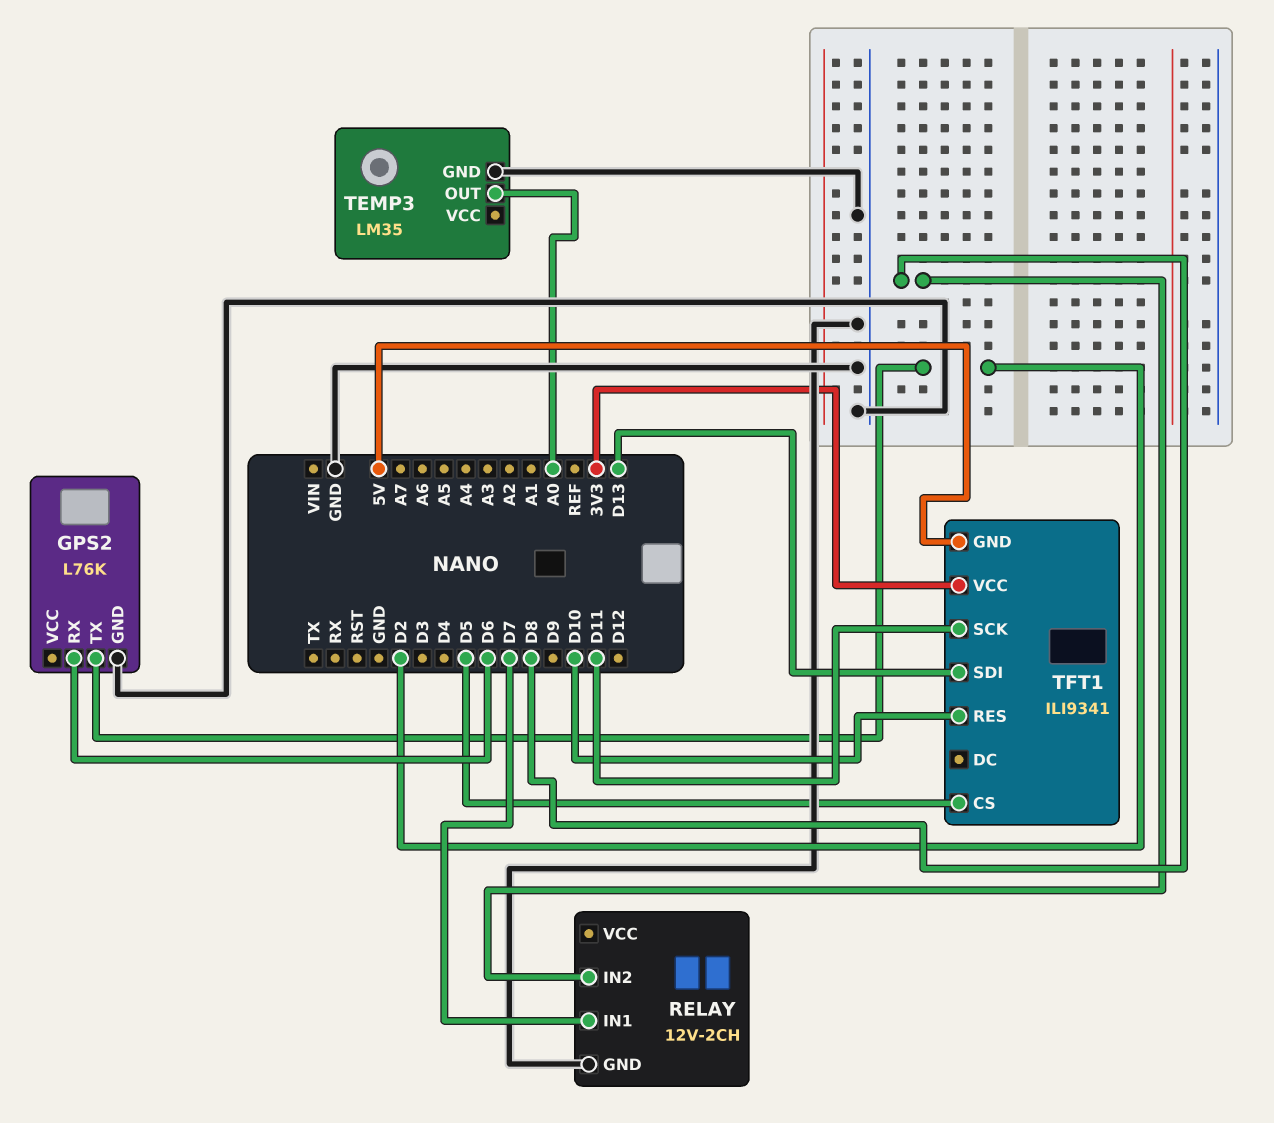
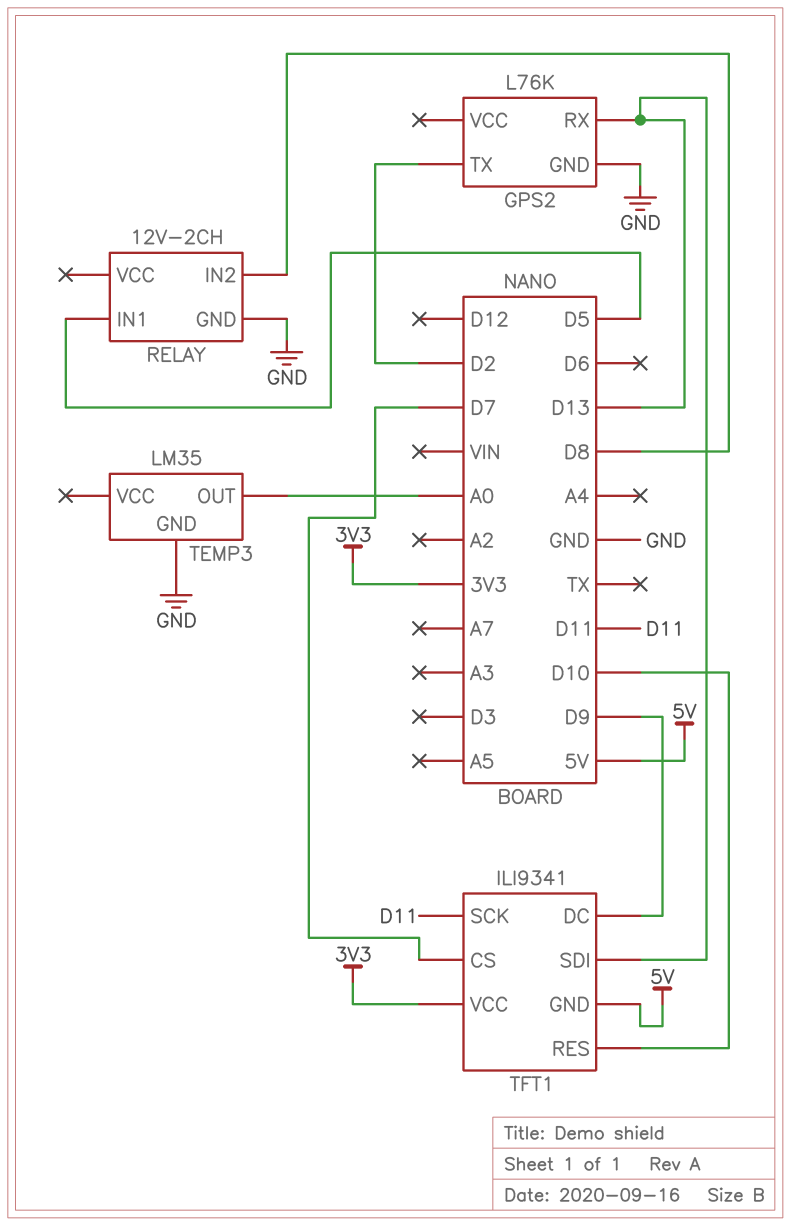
GPS2 pin RX: D6 -> D13
RELAY pin IN1: D7 -> D5
TFT1 pin CS: D5 -> D7
TFT1 pin DC: none -> D9

